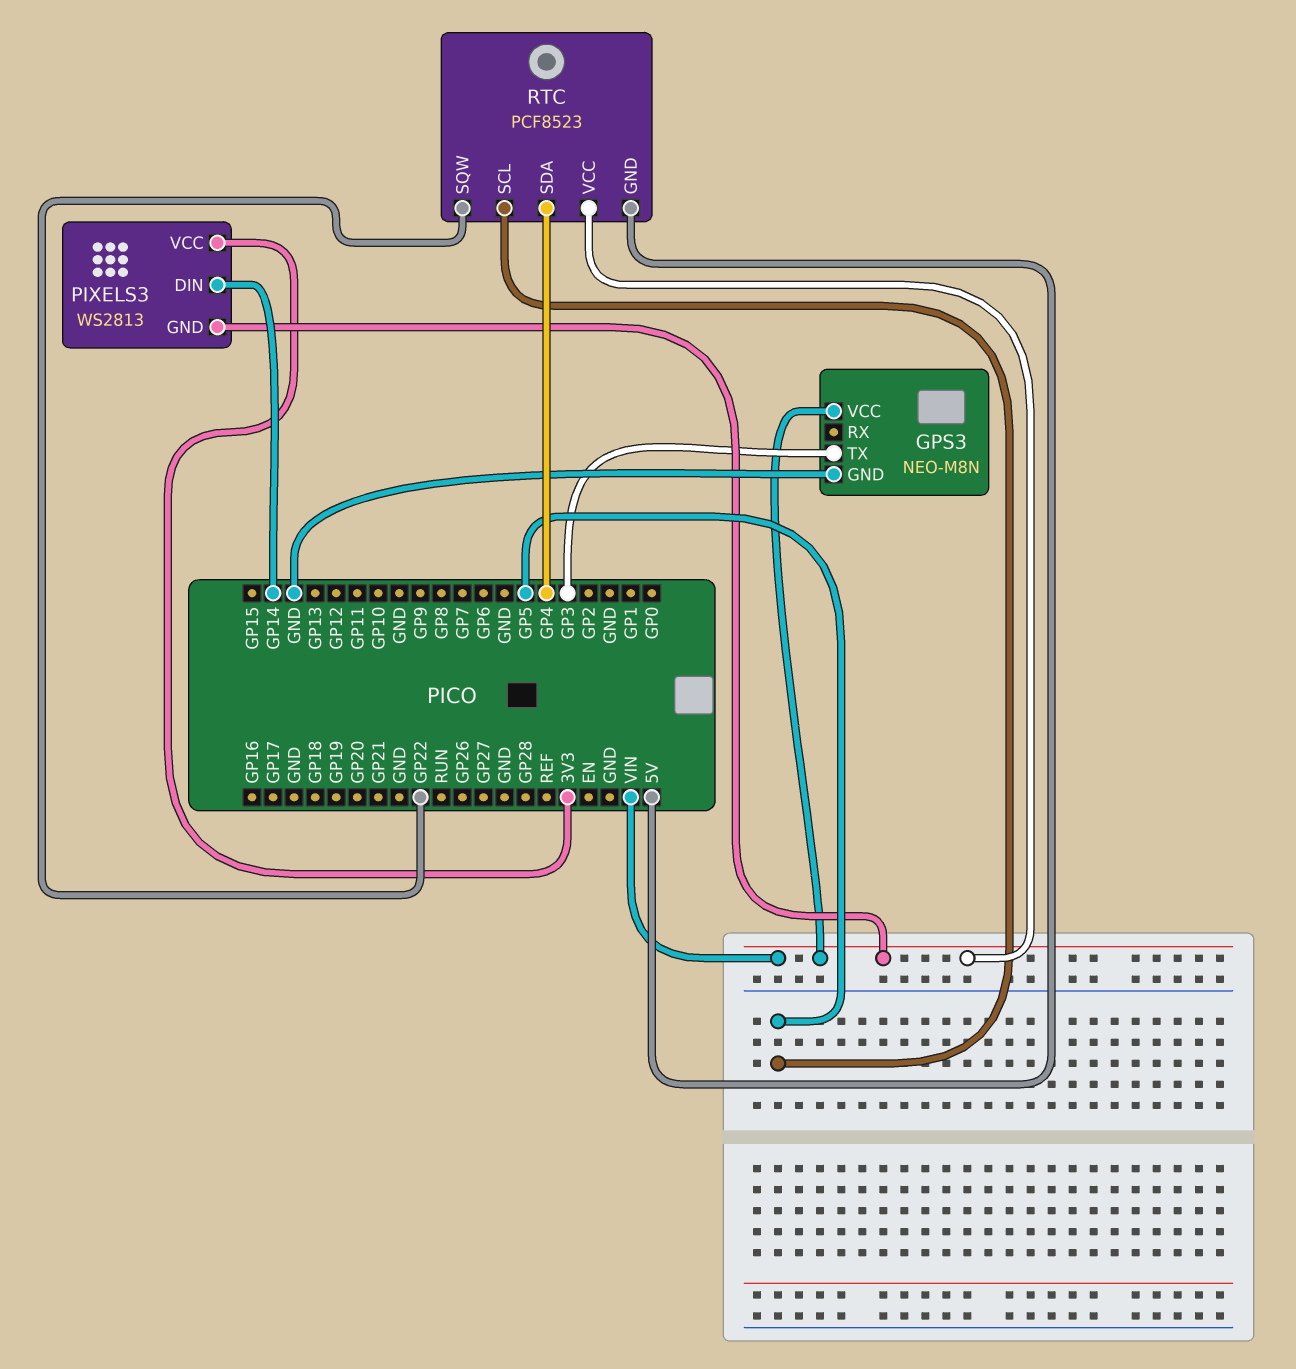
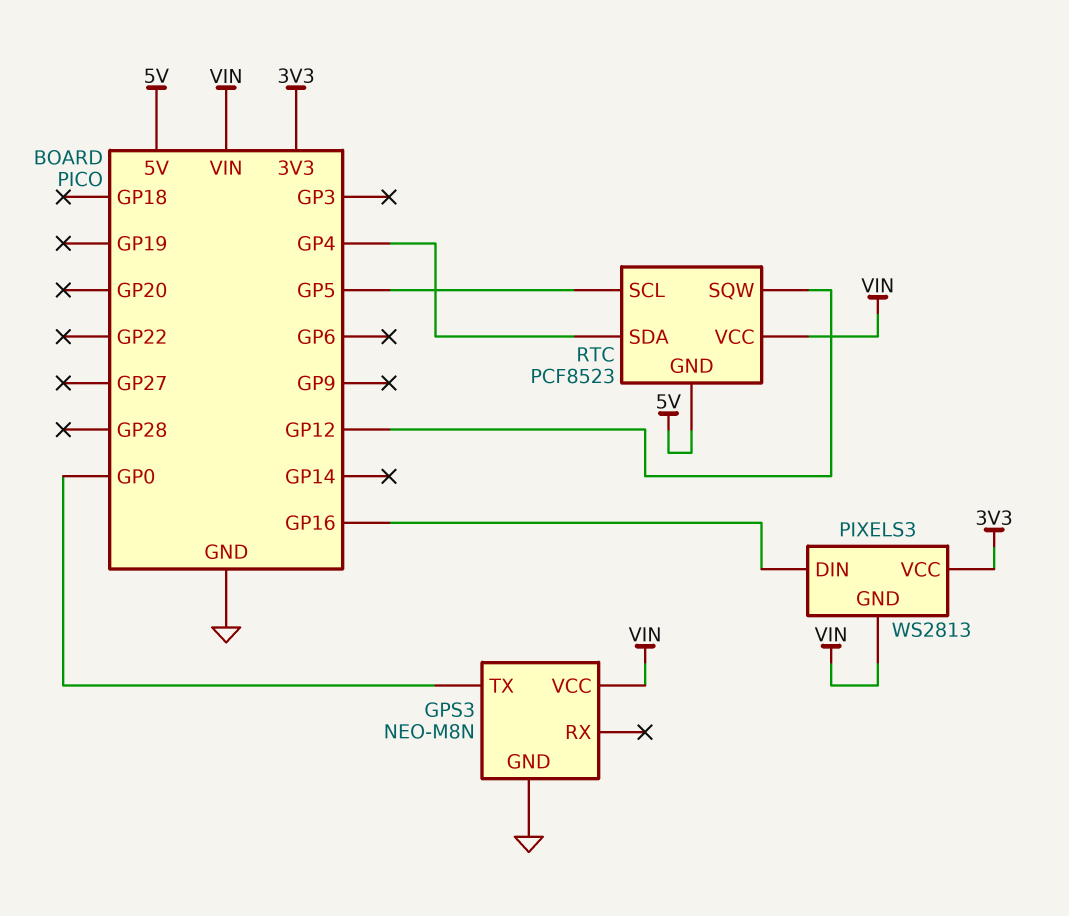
GPS3 pin TX: GP3 -> GP0
PIXELS3 pin DIN: GP14 -> GP16
RTC pin SQW: GP22 -> GP12

